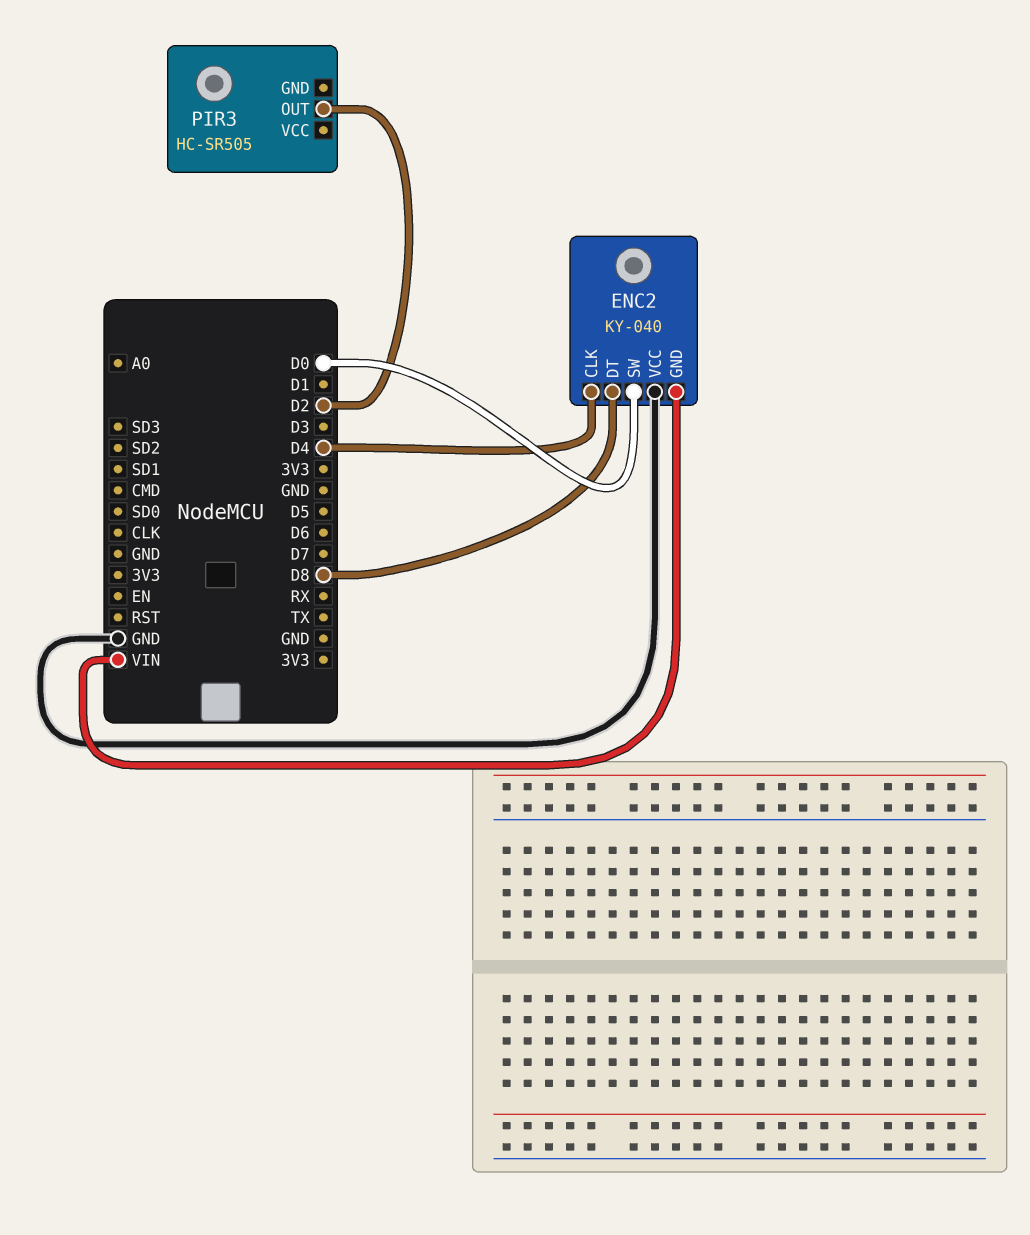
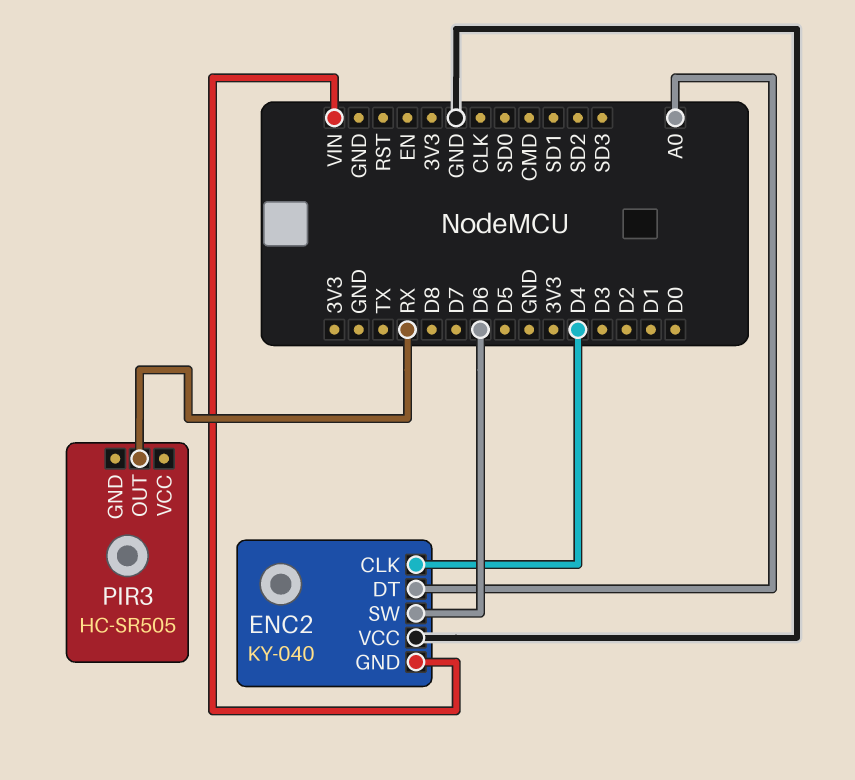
ENC2 pin DT: D8 -> A0
ENC2 pin SW: D0 -> D6
PIR3 pin OUT: D2 -> RX

